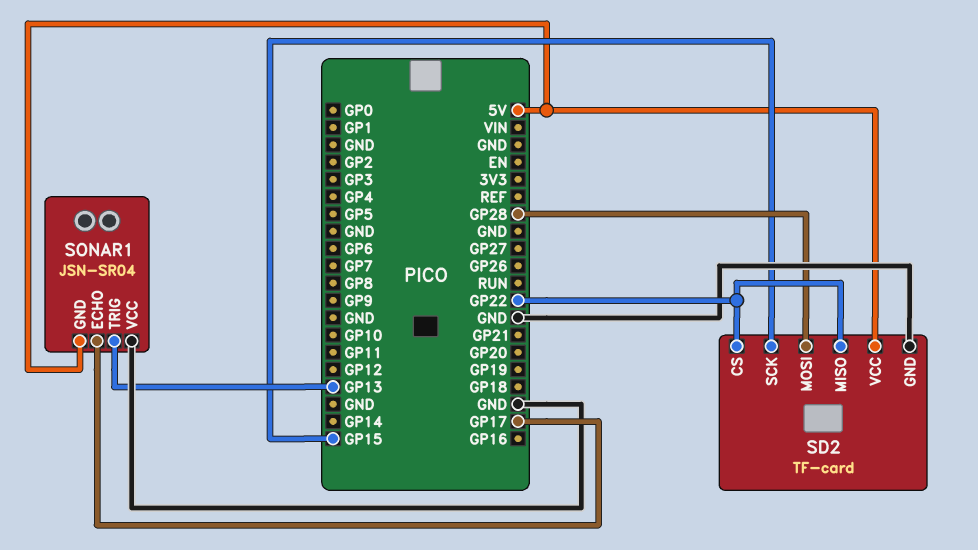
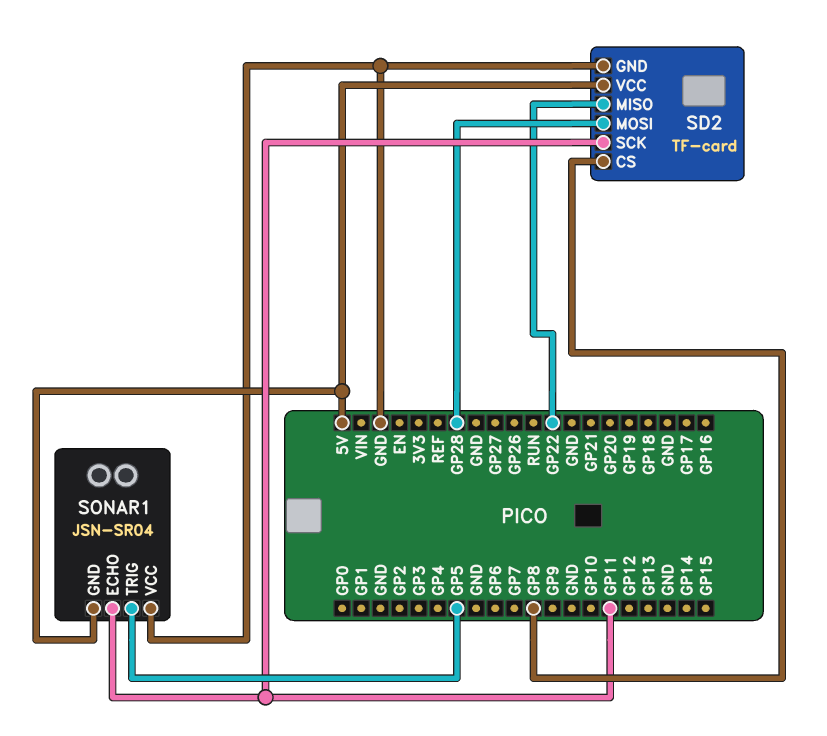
SD2 pin CS: GP22 -> GP8
SD2 pin SCK: GP15 -> GP11
SONAR1 pin ECHO: GP17 -> GP11
SONAR1 pin TRIG: GP13 -> GP5

